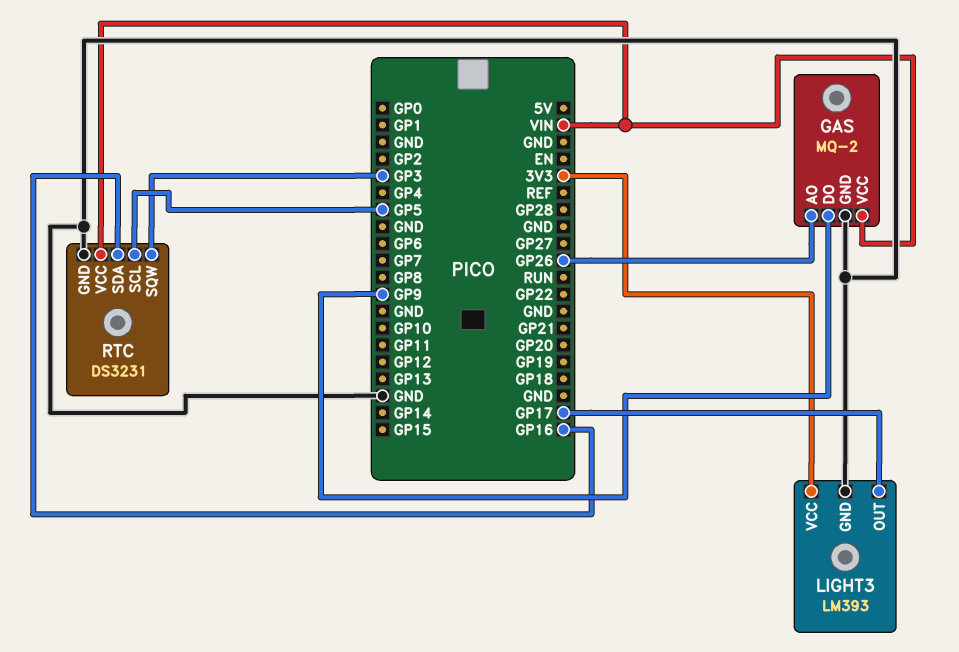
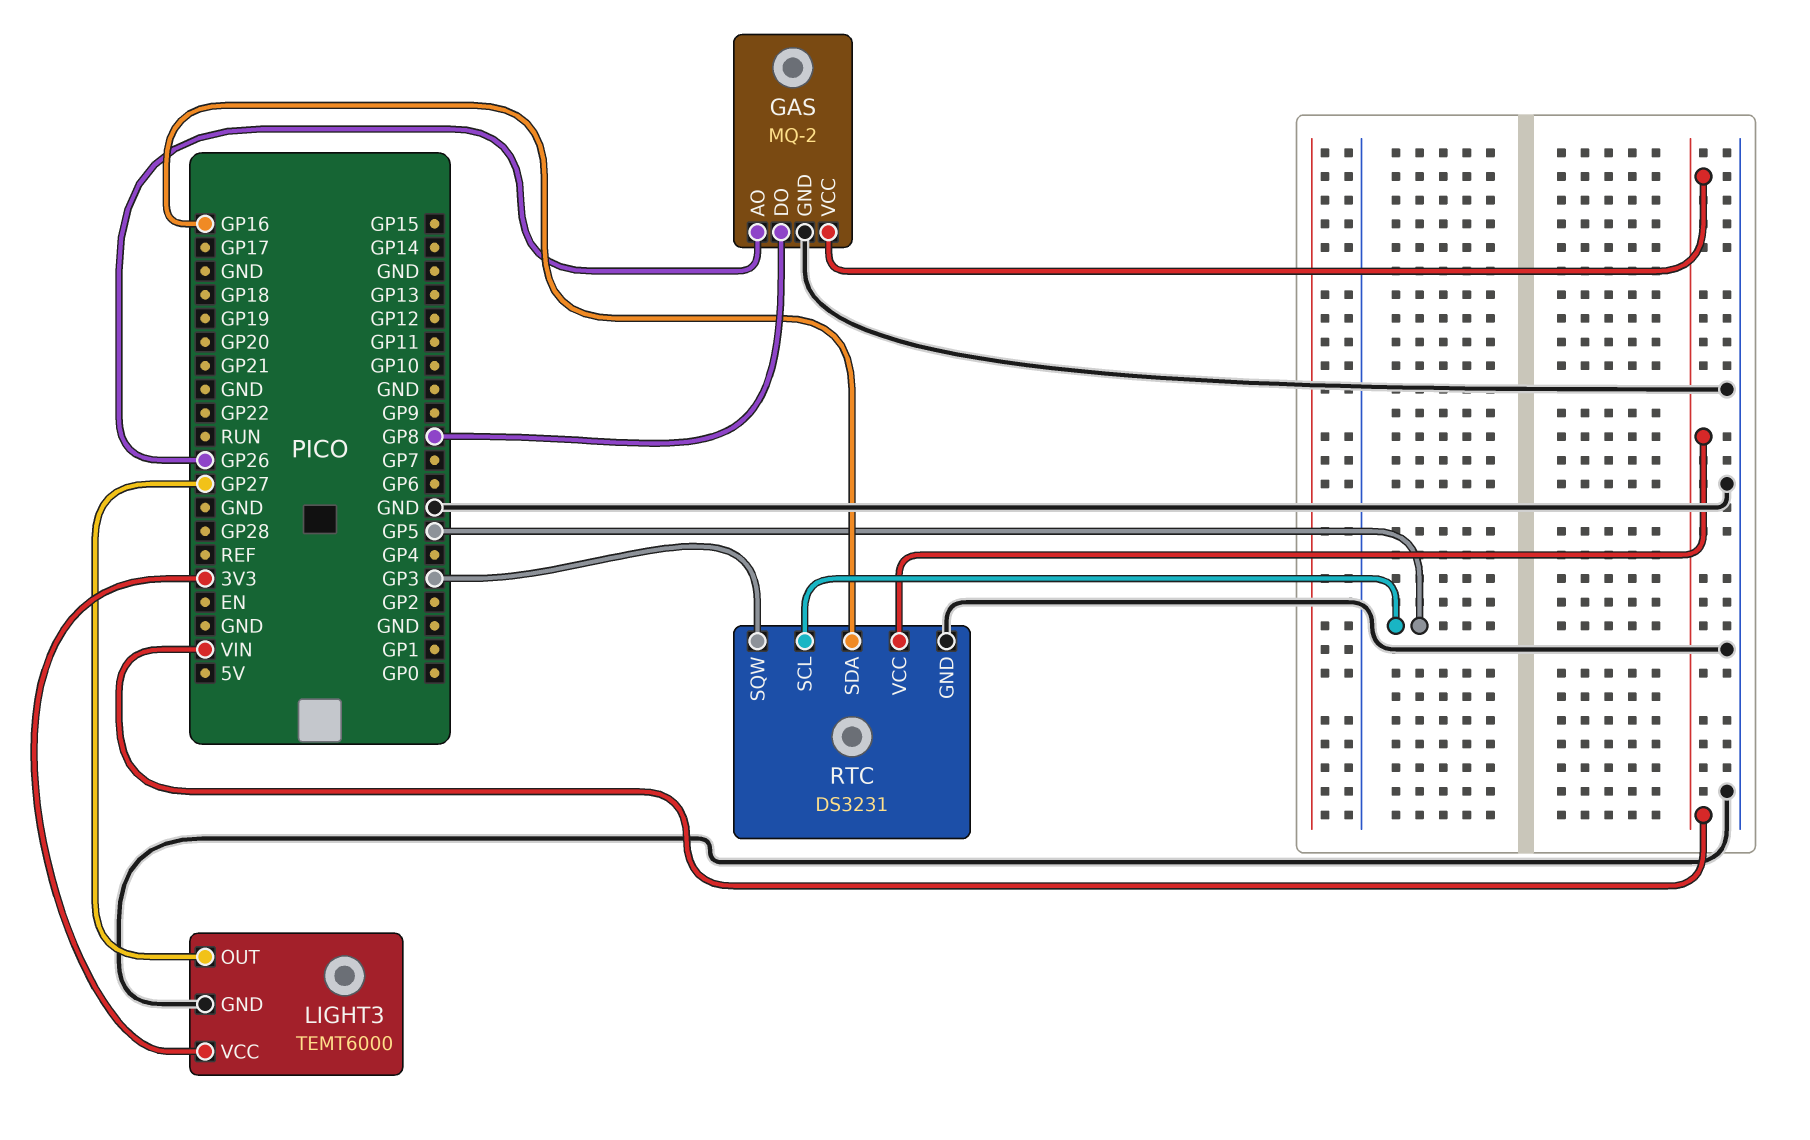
GAS pin DO: GP9 -> GP8
LIGHT3: LM393 -> TEMT6000
LIGHT3 pin OUT: GP17 -> GP27

